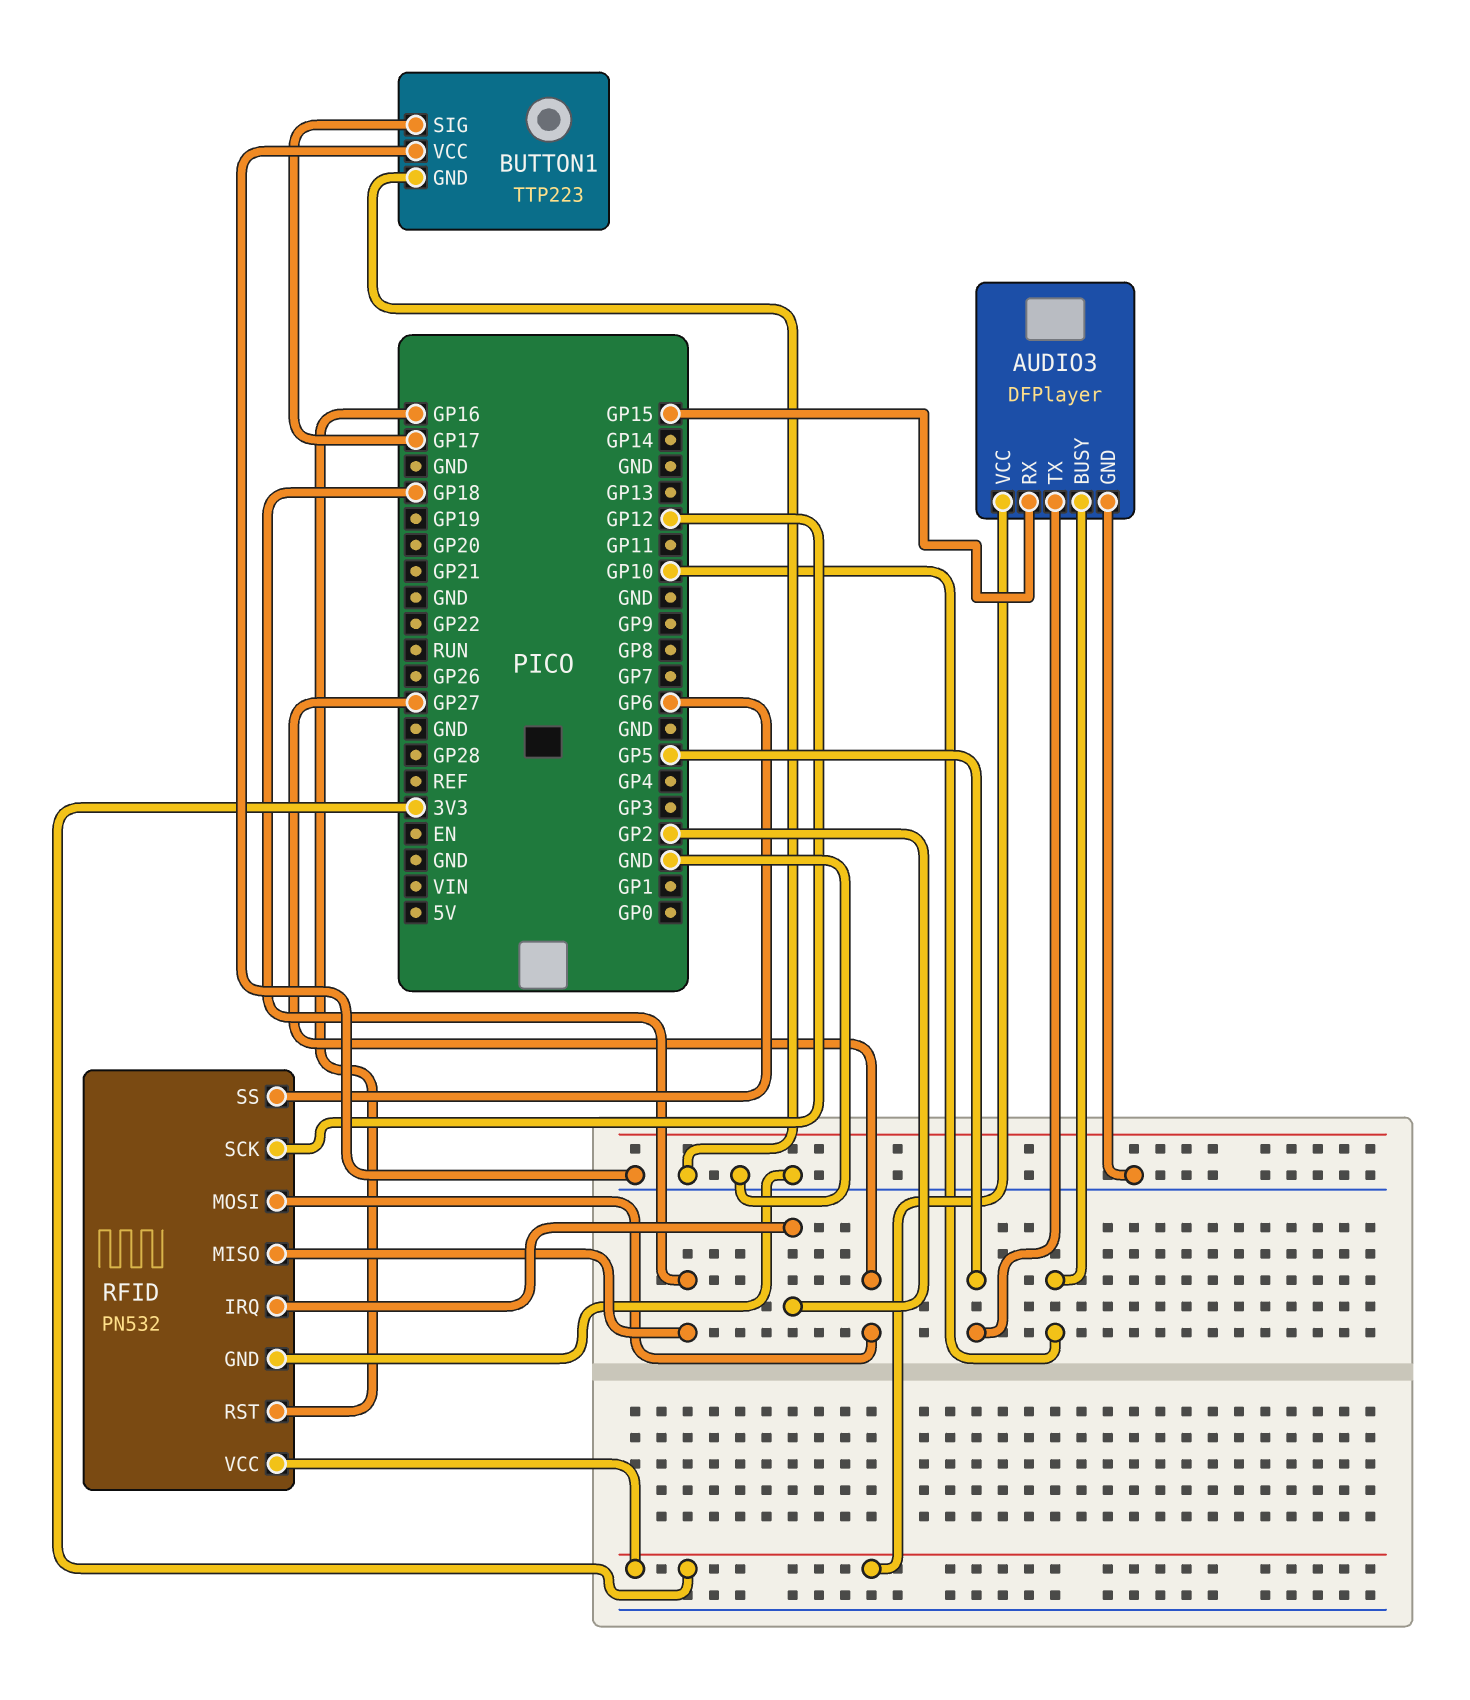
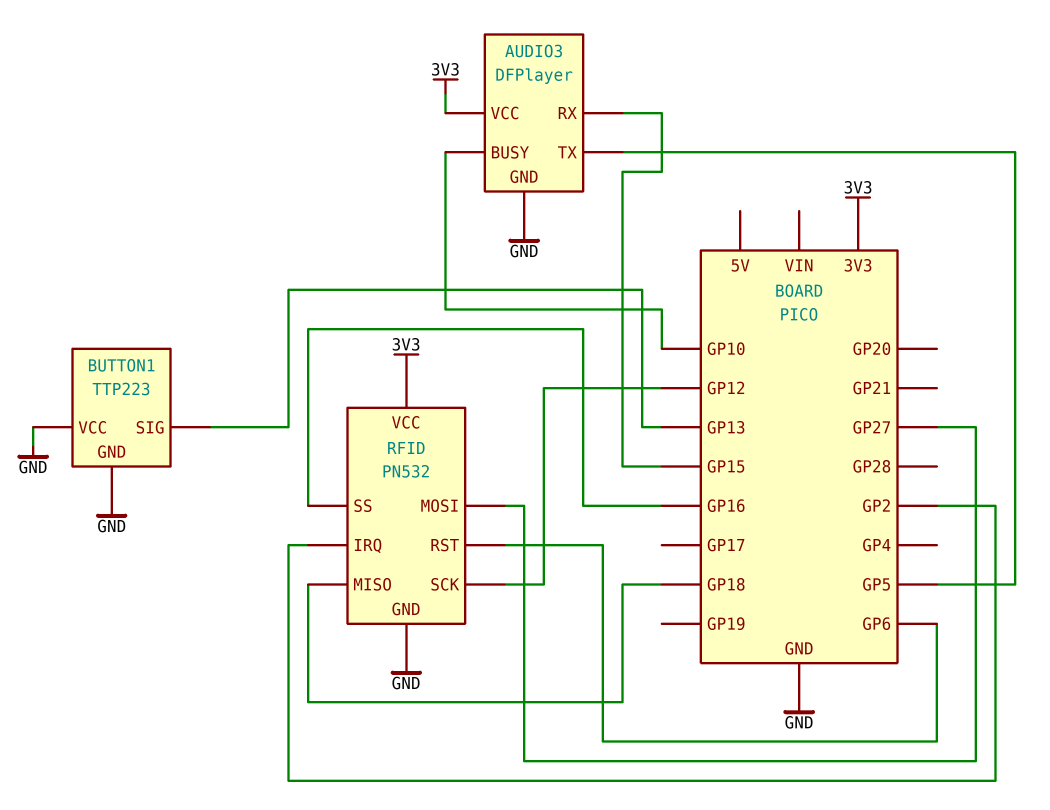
BUTTON1 pin SIG: GP17 -> GP13
RFID pin RST: GP16 -> GP6
RFID pin SS: GP6 -> GP16

